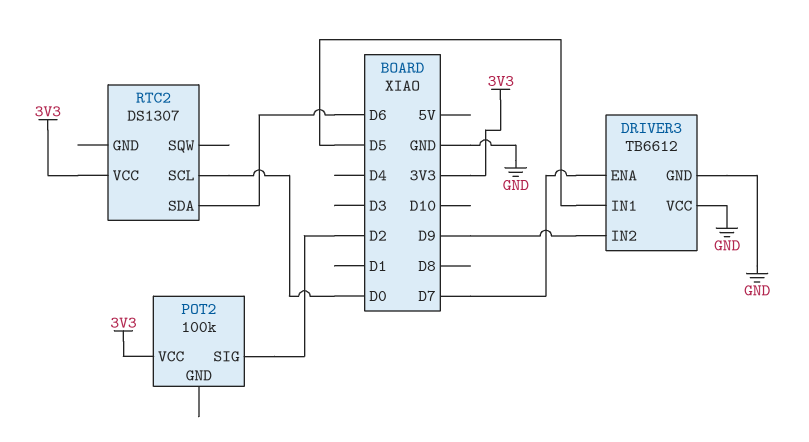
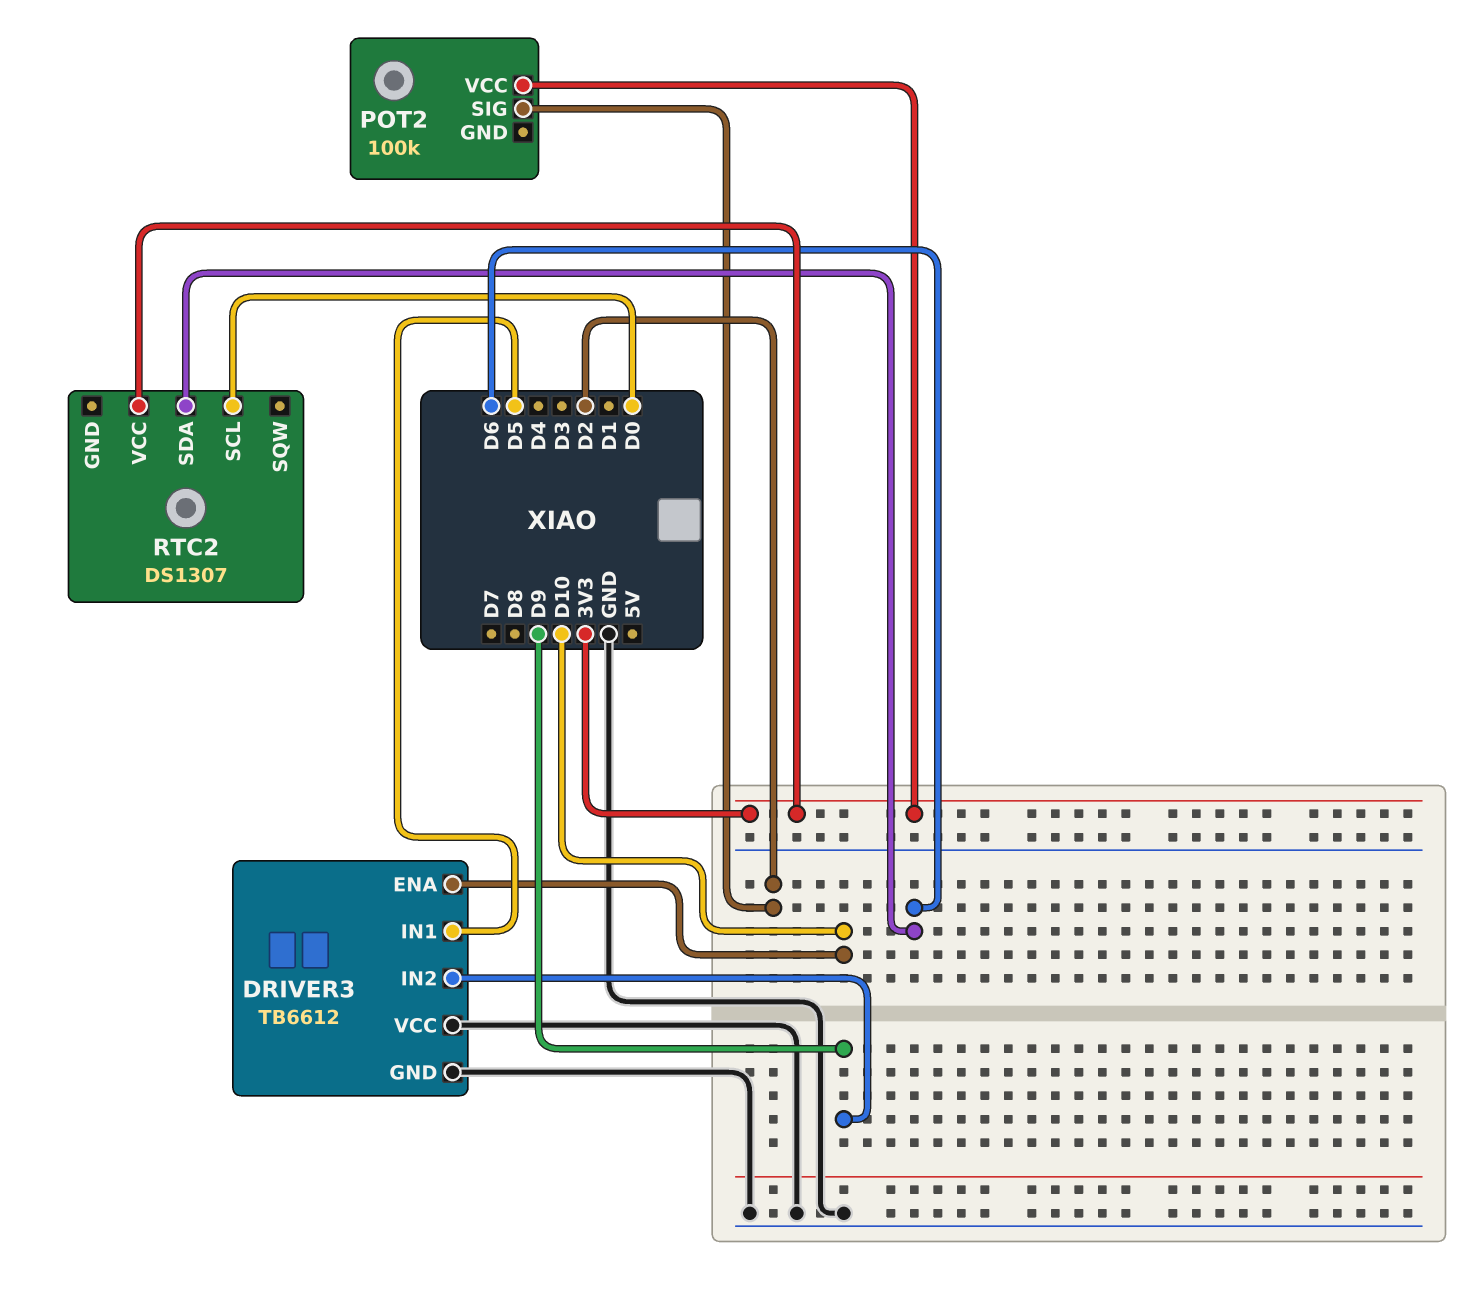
DRIVER3 pin ENA: D7 -> D10

